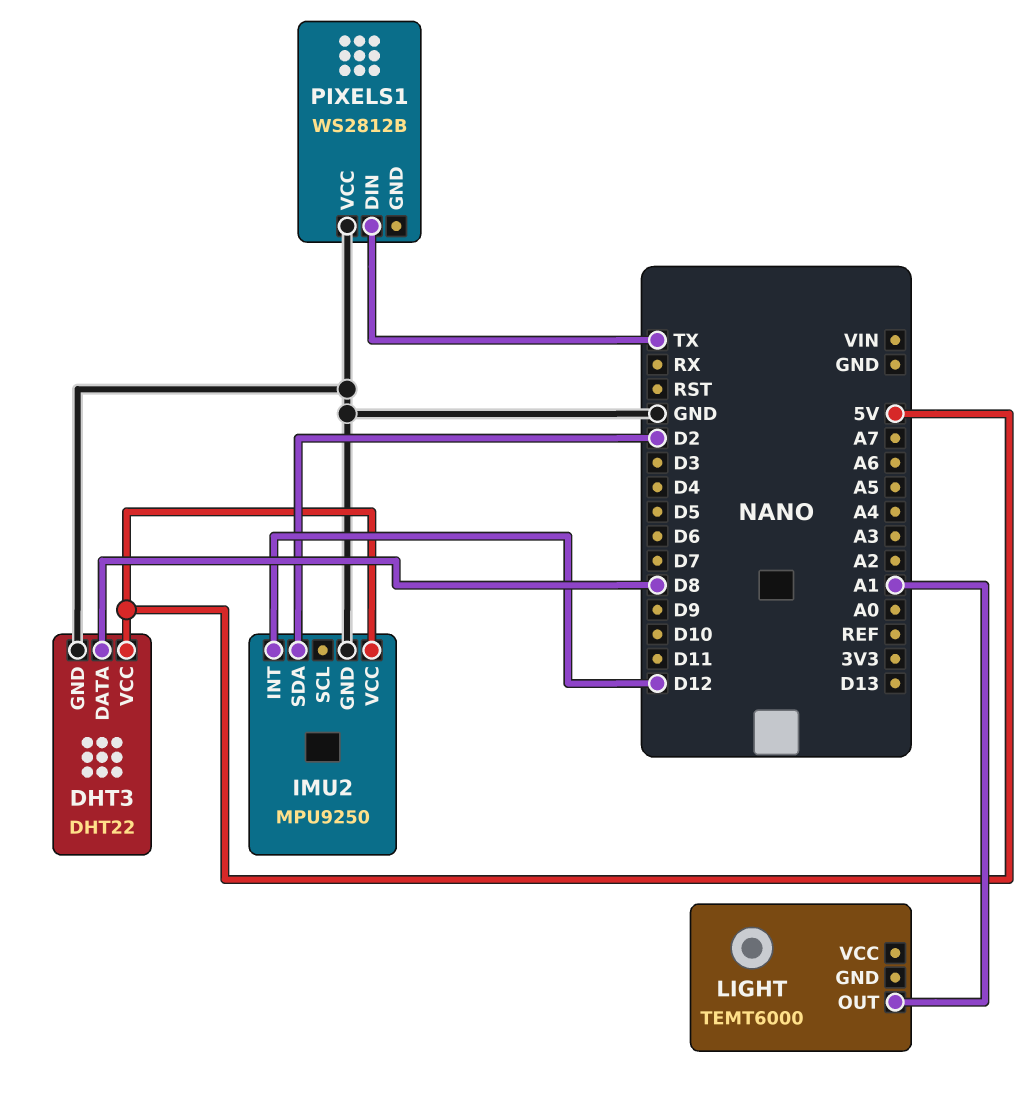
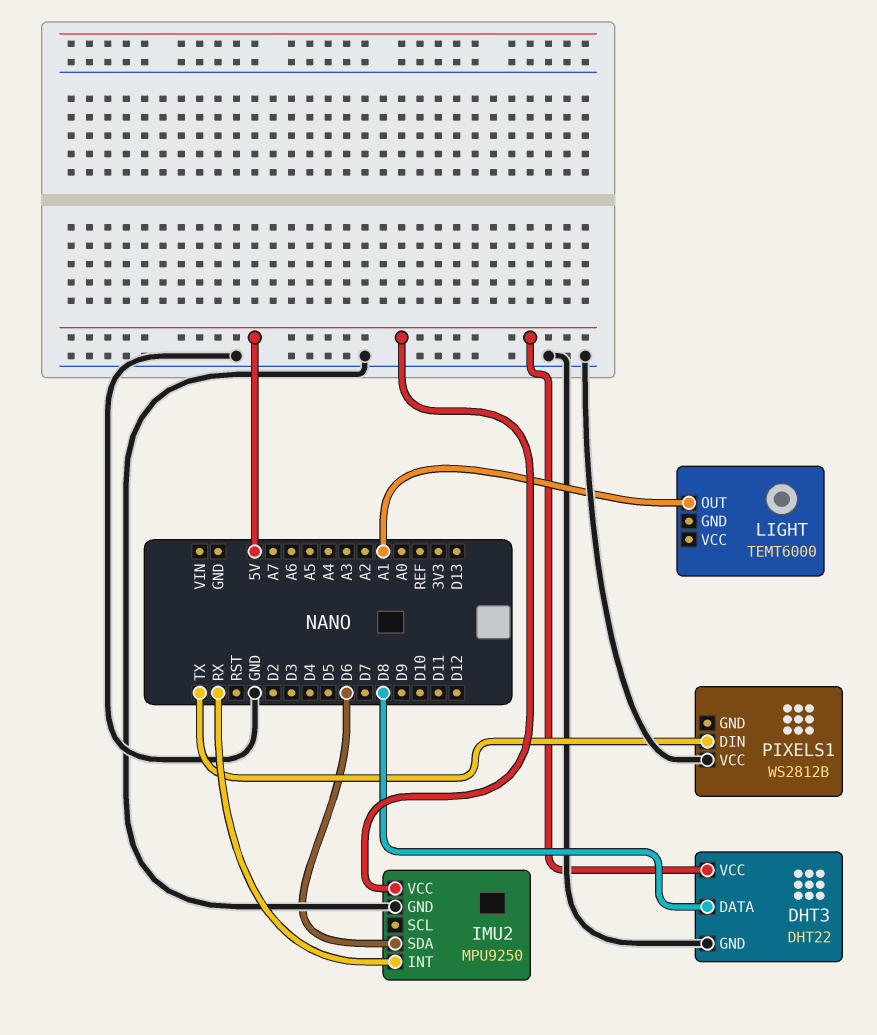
IMU2 pin INT: D12 -> RX
IMU2 pin SDA: D2 -> D6

